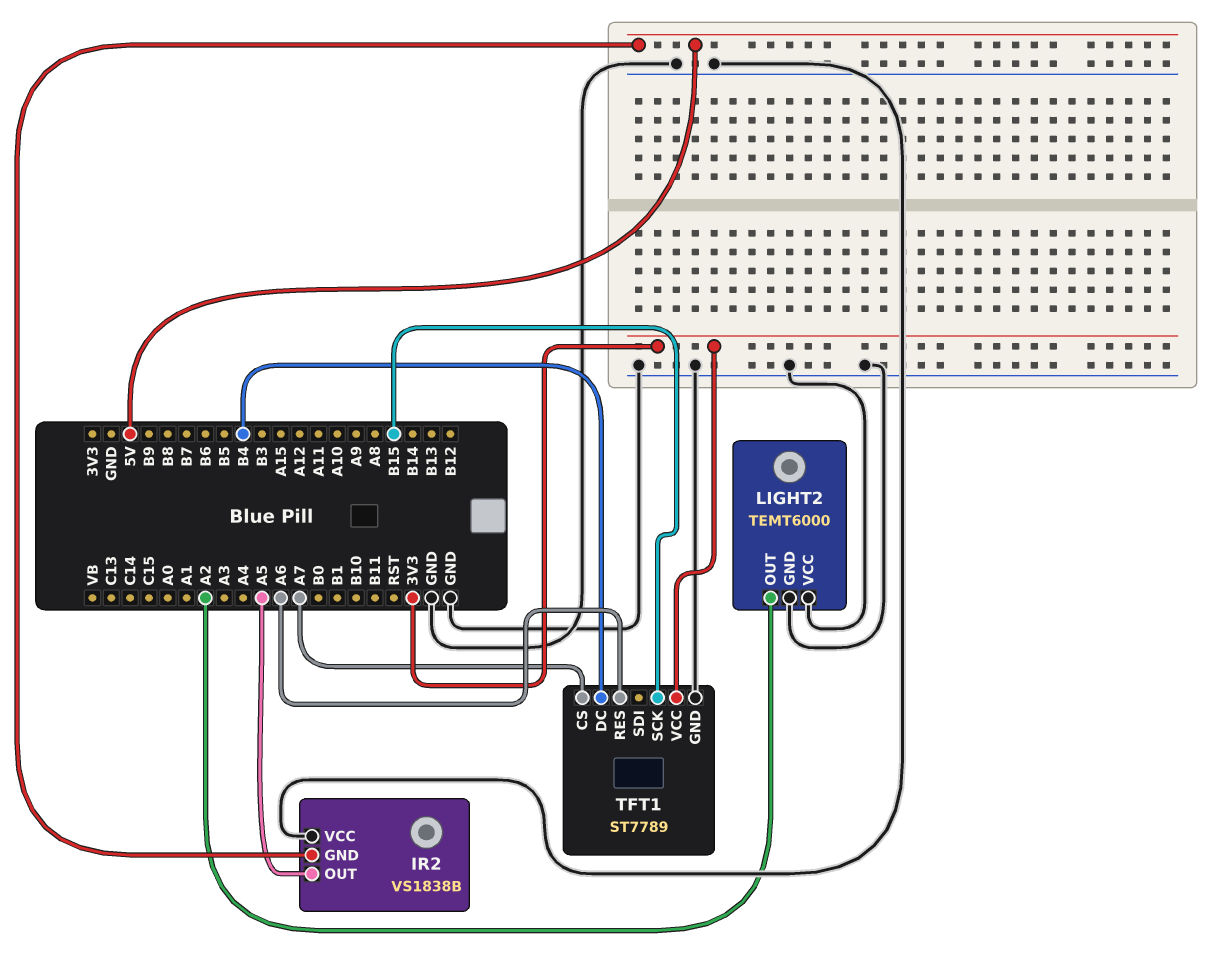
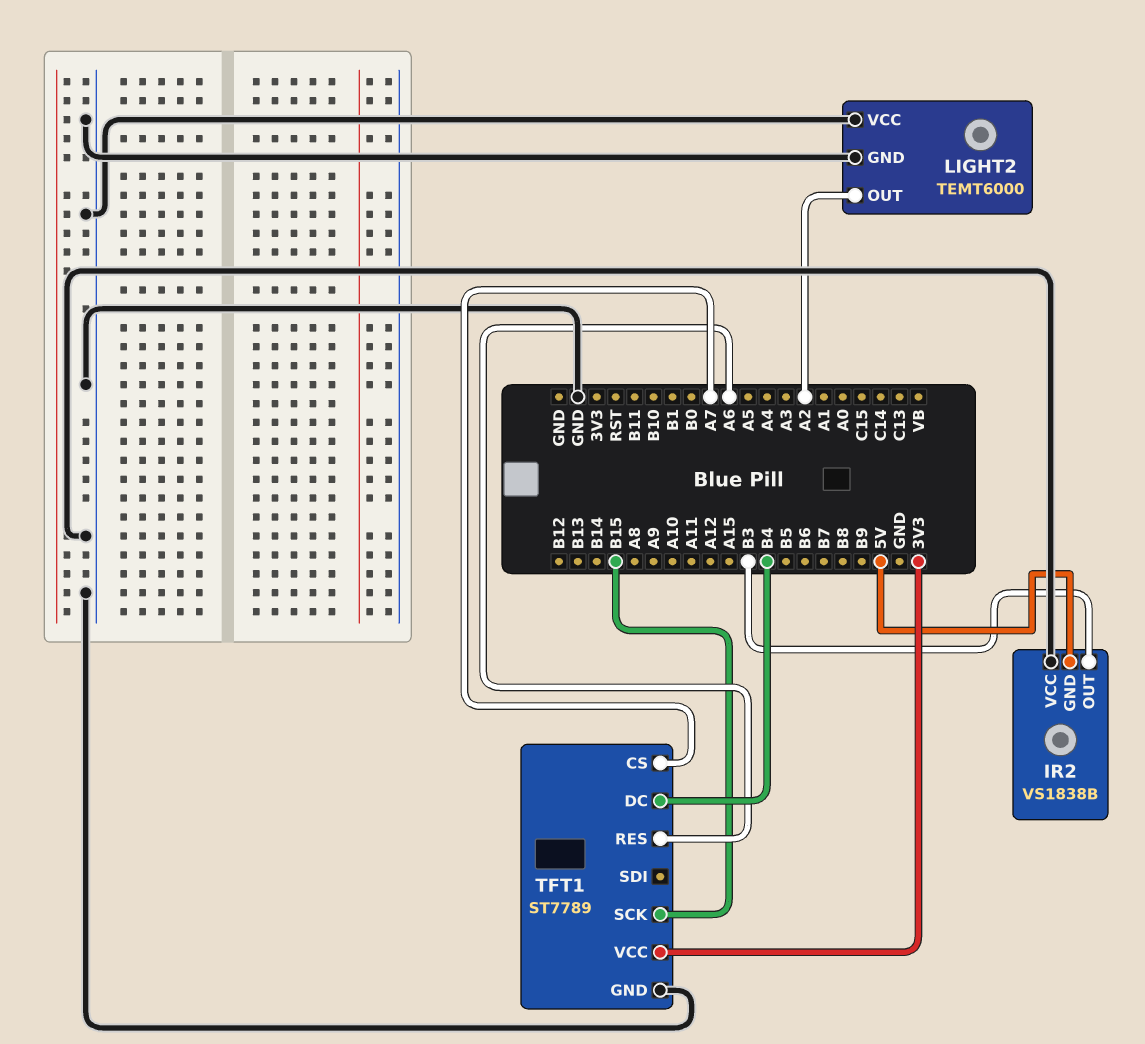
IR2 pin OUT: A5 -> B3

